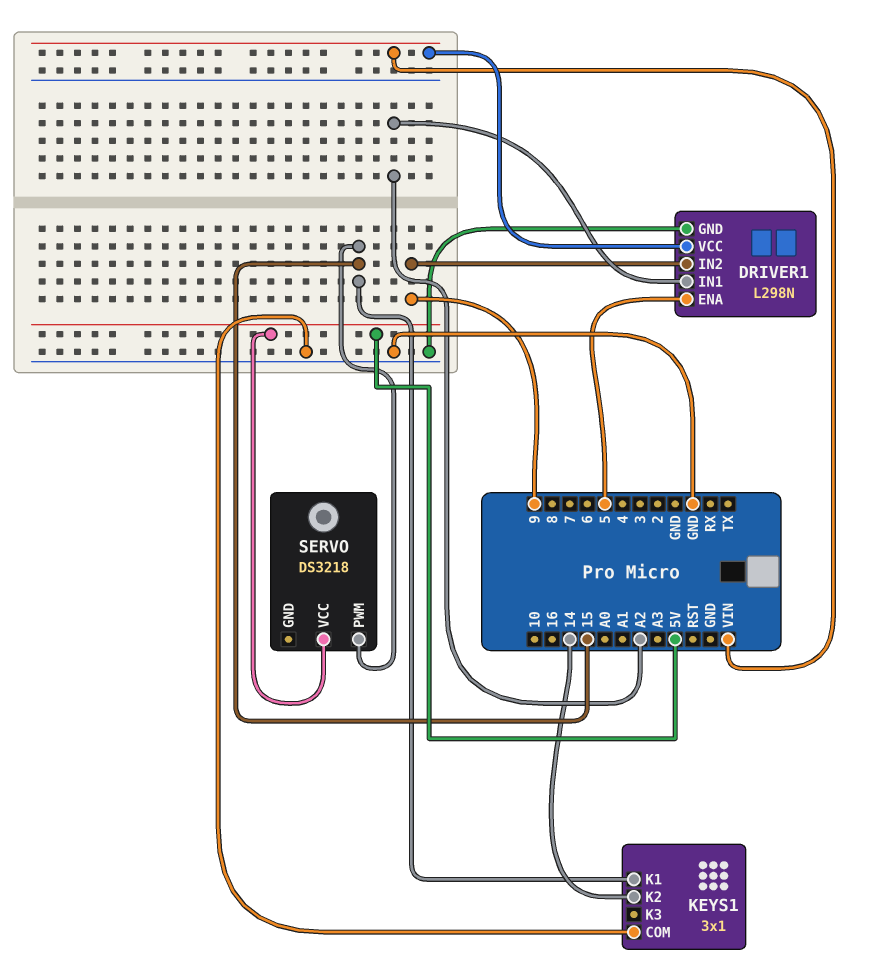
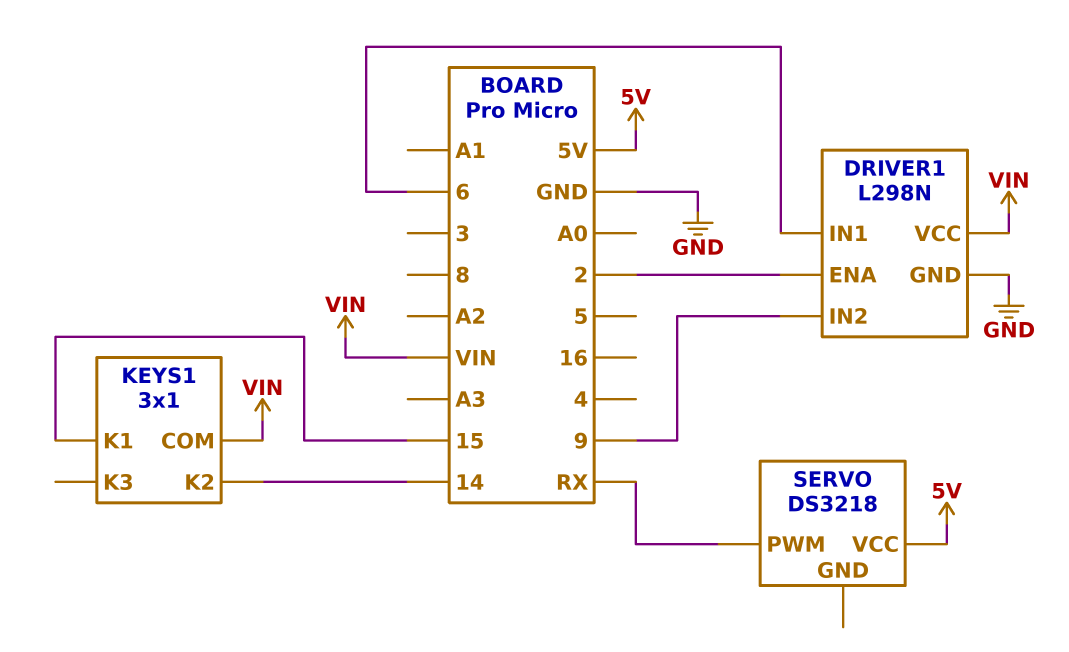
DRIVER1 pin ENA: 5 -> 2
DRIVER1 pin IN1: A2 -> 6
KEYS1 pin COM: GND -> VIN
SERVO pin PWM: 15 -> RX

